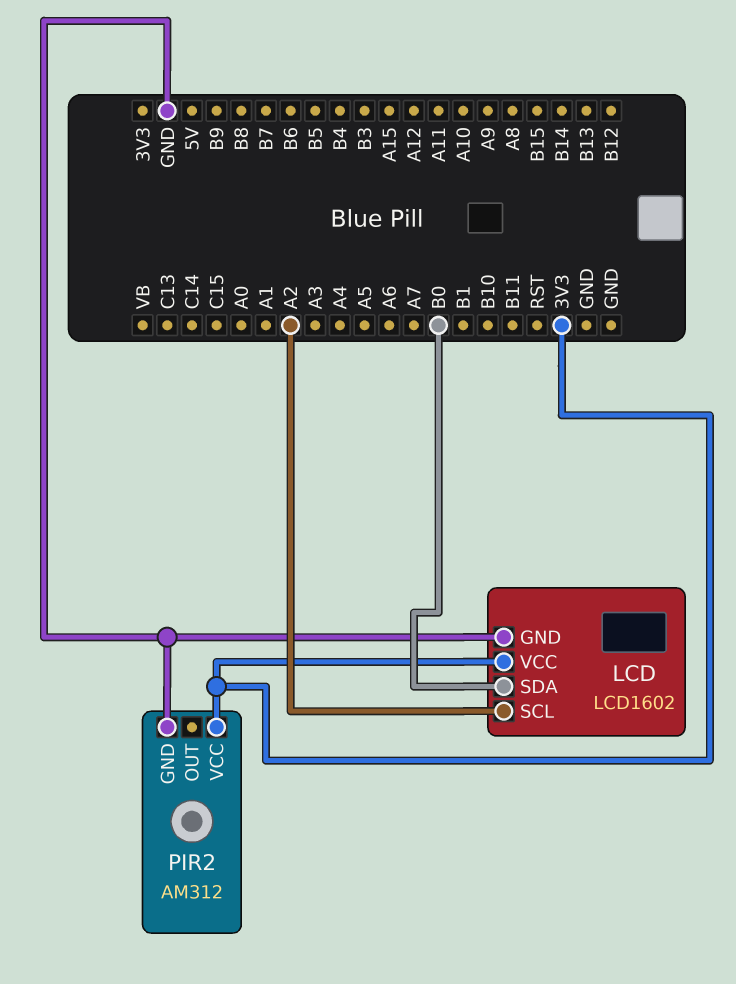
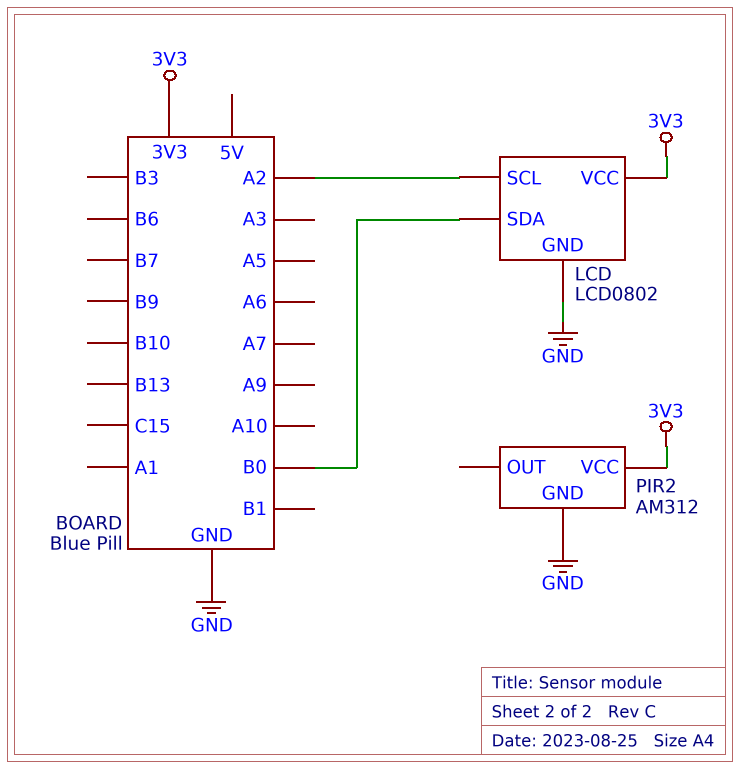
LCD: LCD1602 -> LCD0802

